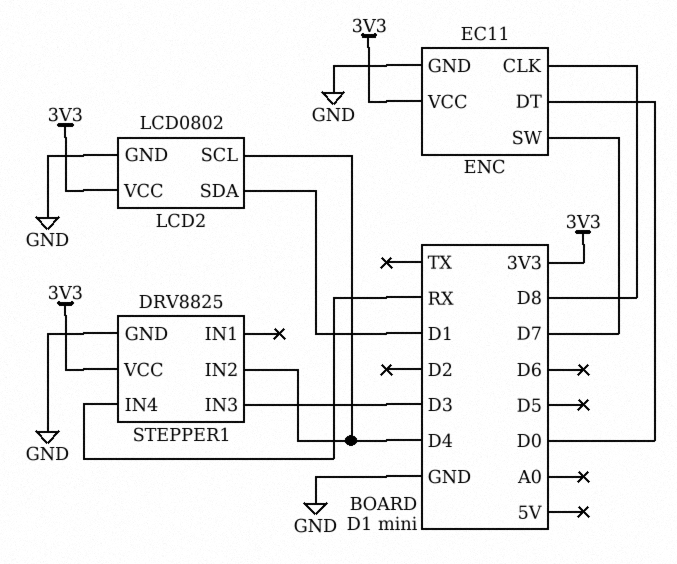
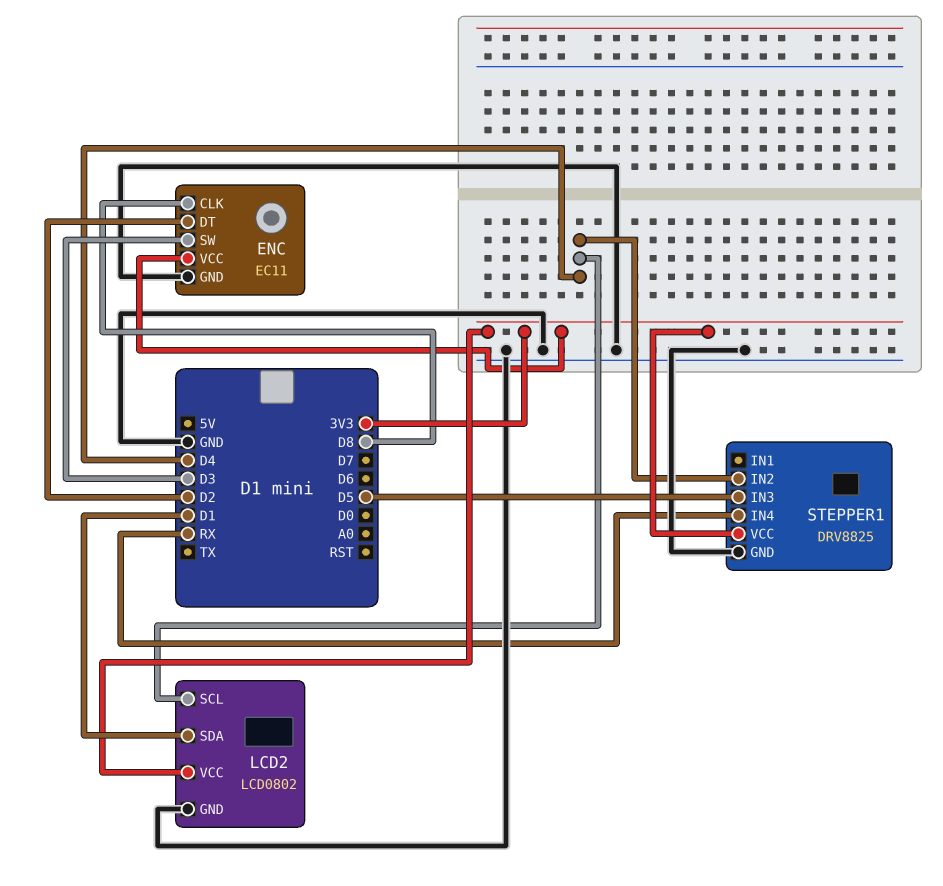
ENC pin DT: D0 -> D2
ENC pin SW: D7 -> D3
STEPPER1 pin IN3: D3 -> D5

